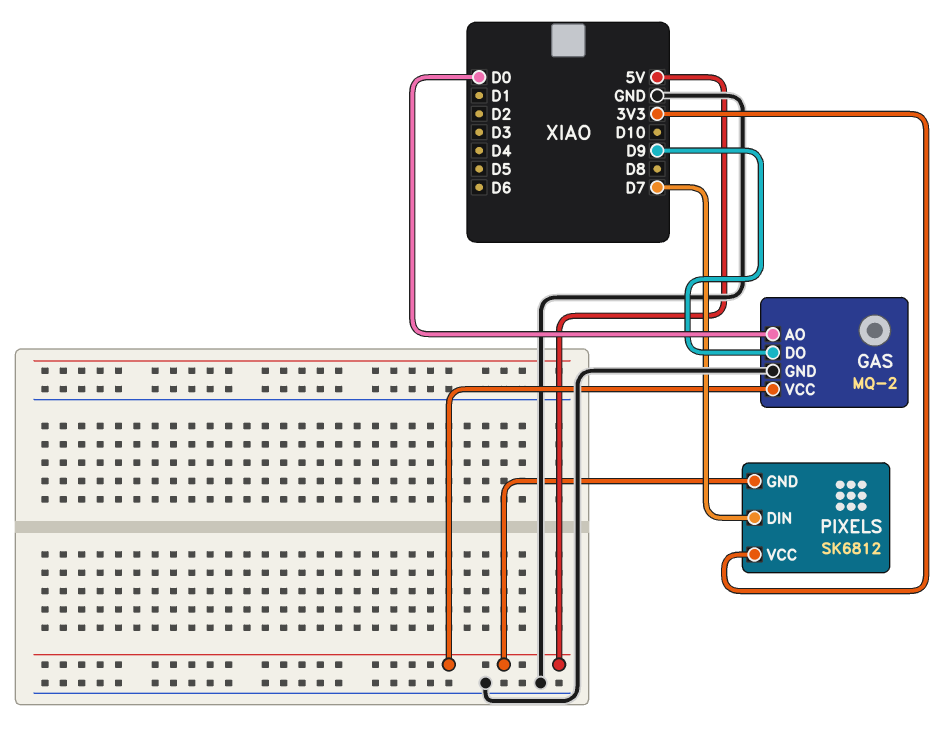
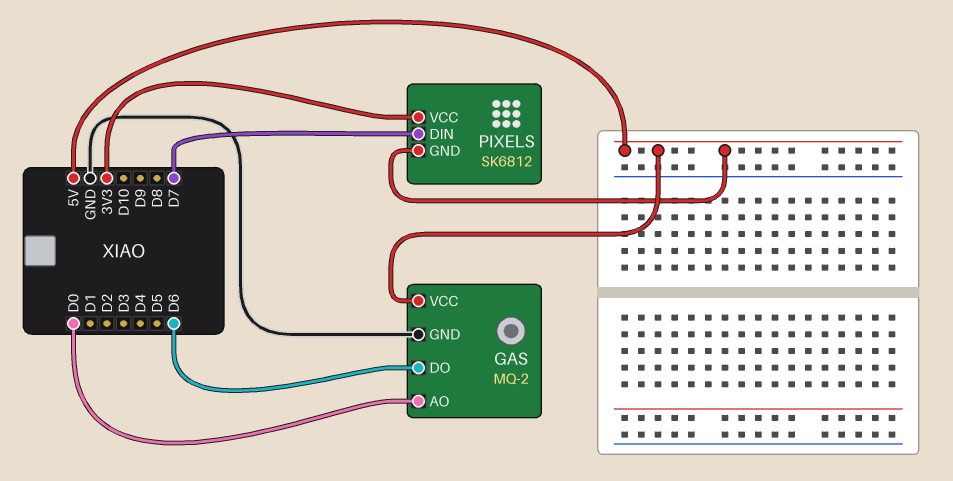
GAS pin DO: D9 -> D6

